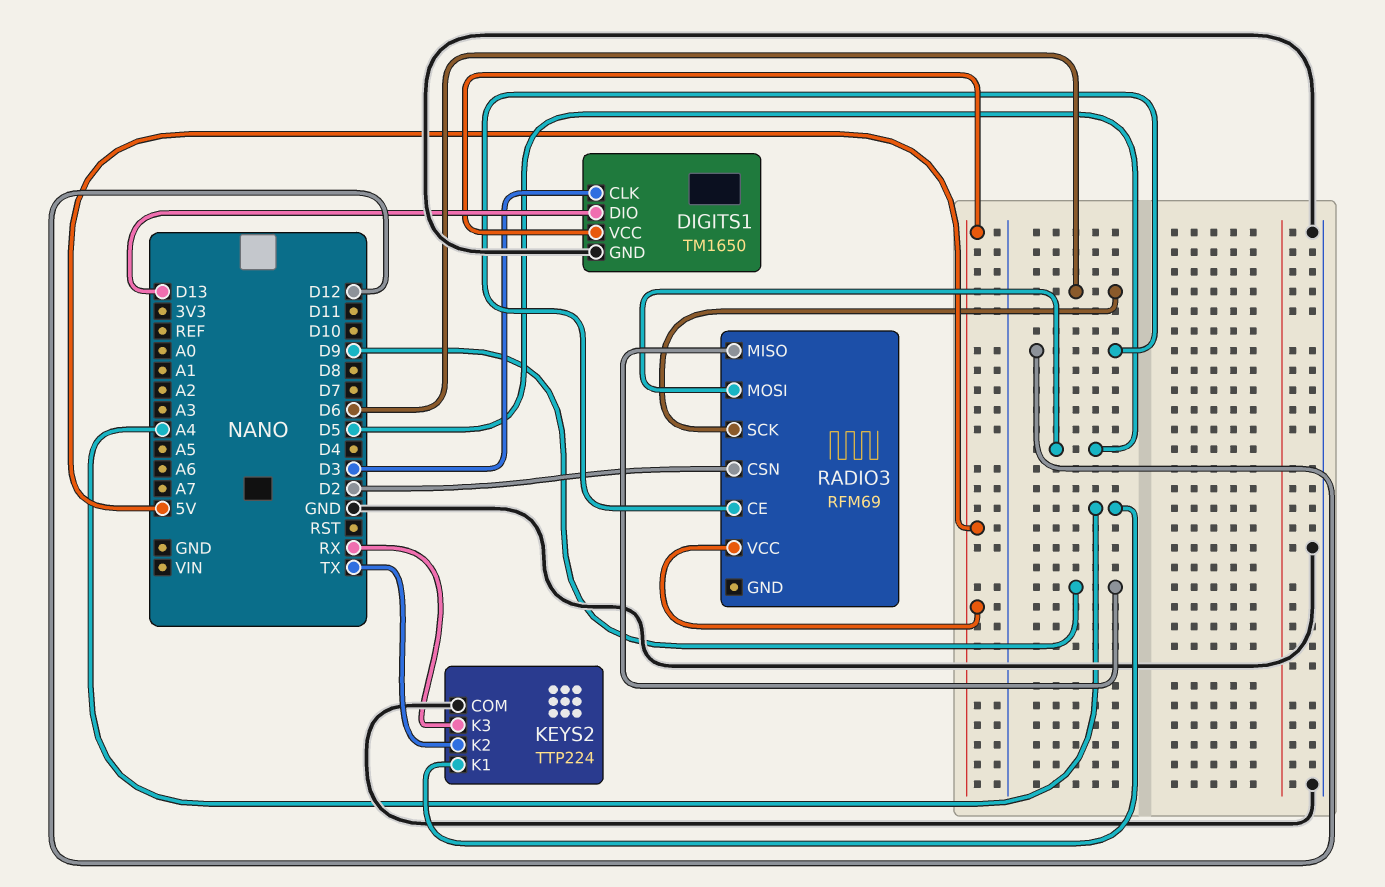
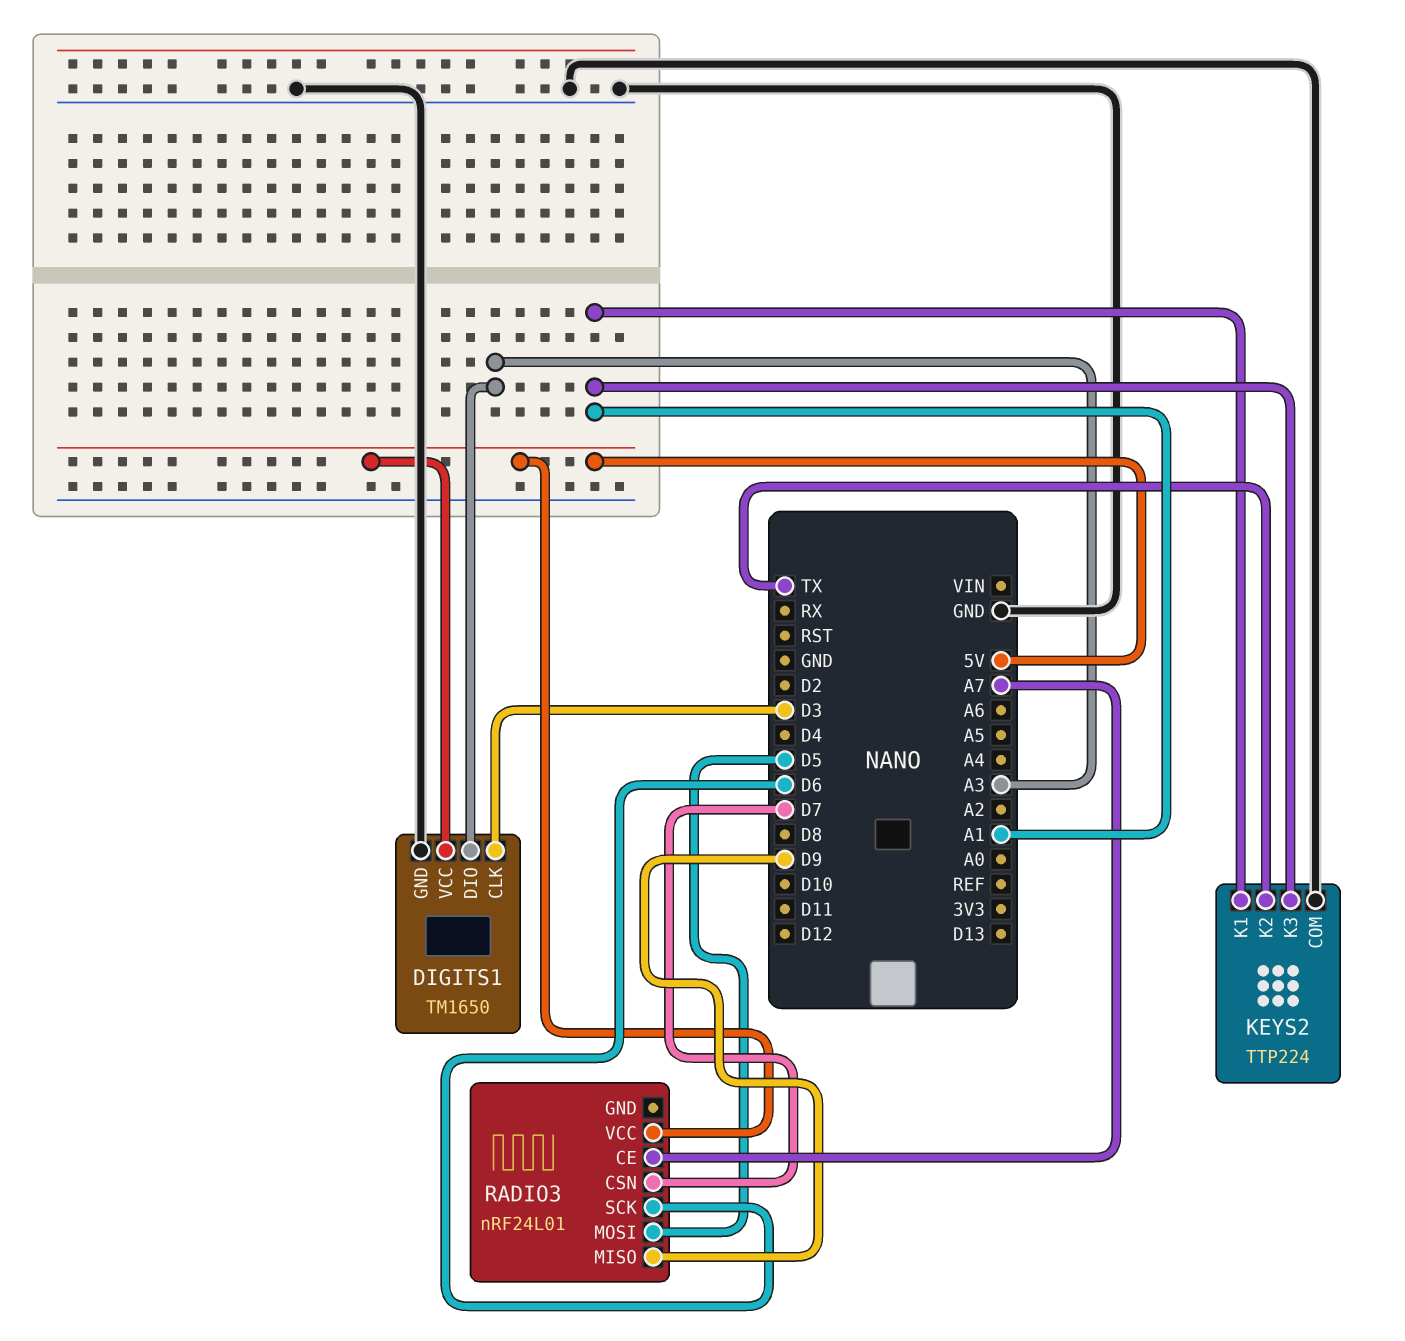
DIGITS1 pin DIO: D13 -> A3
KEYS2 pin K1: A4 -> A1
KEYS2 pin K3: RX -> A1
RADIO3: RFM69 -> nRF24L01
RADIO3 pin CE: D12 -> A7
RADIO3 pin CSN: D2 -> D7

